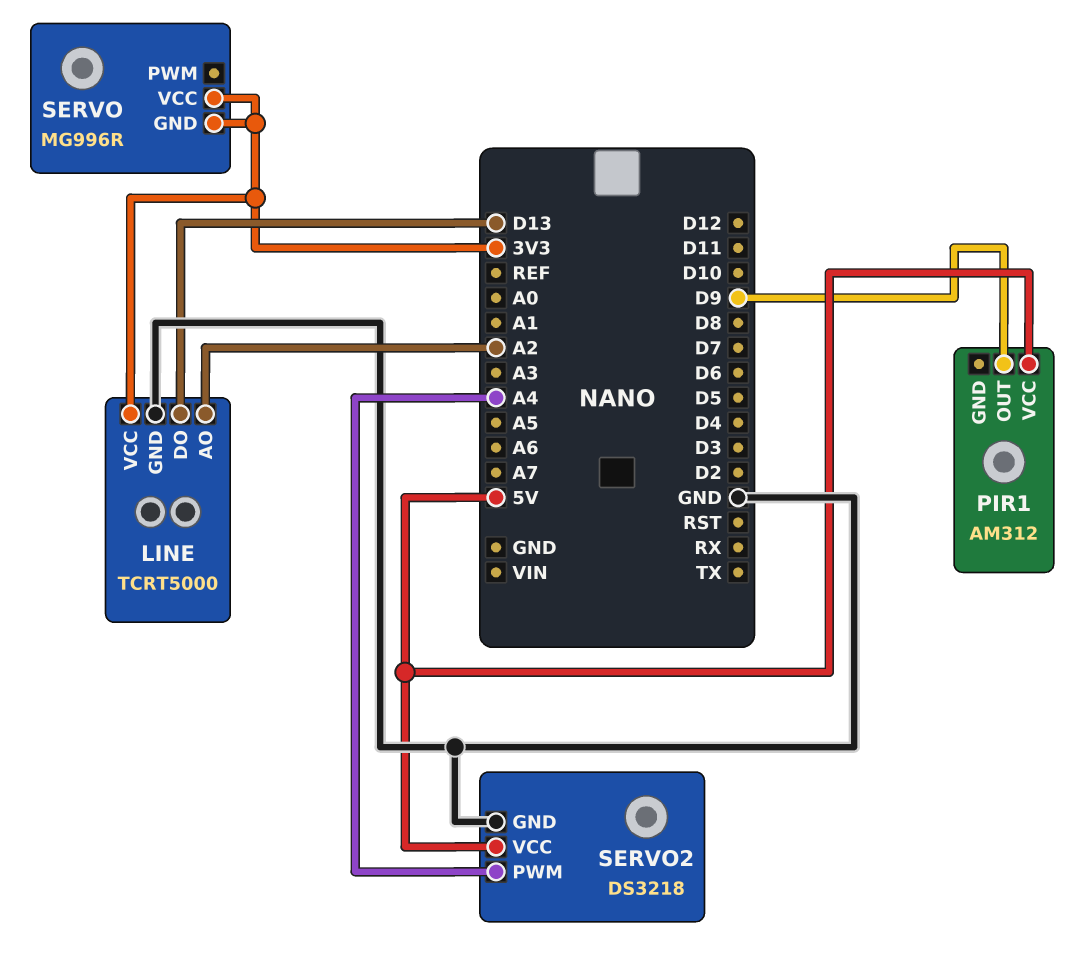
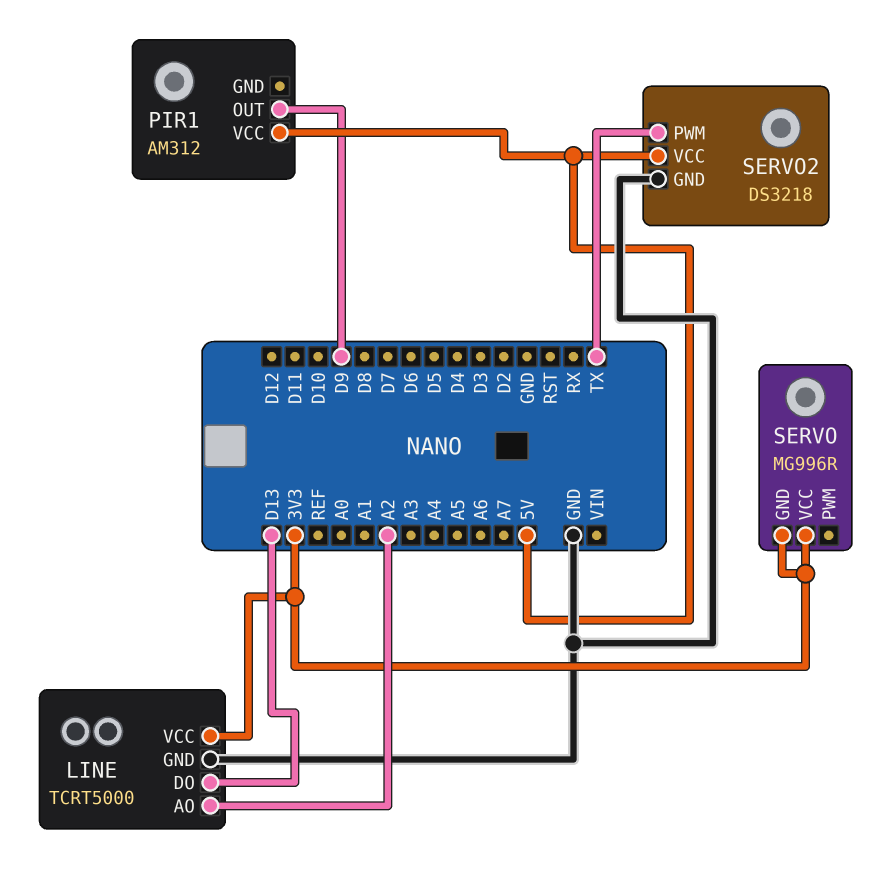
SERVO2 pin PWM: A4 -> TX

